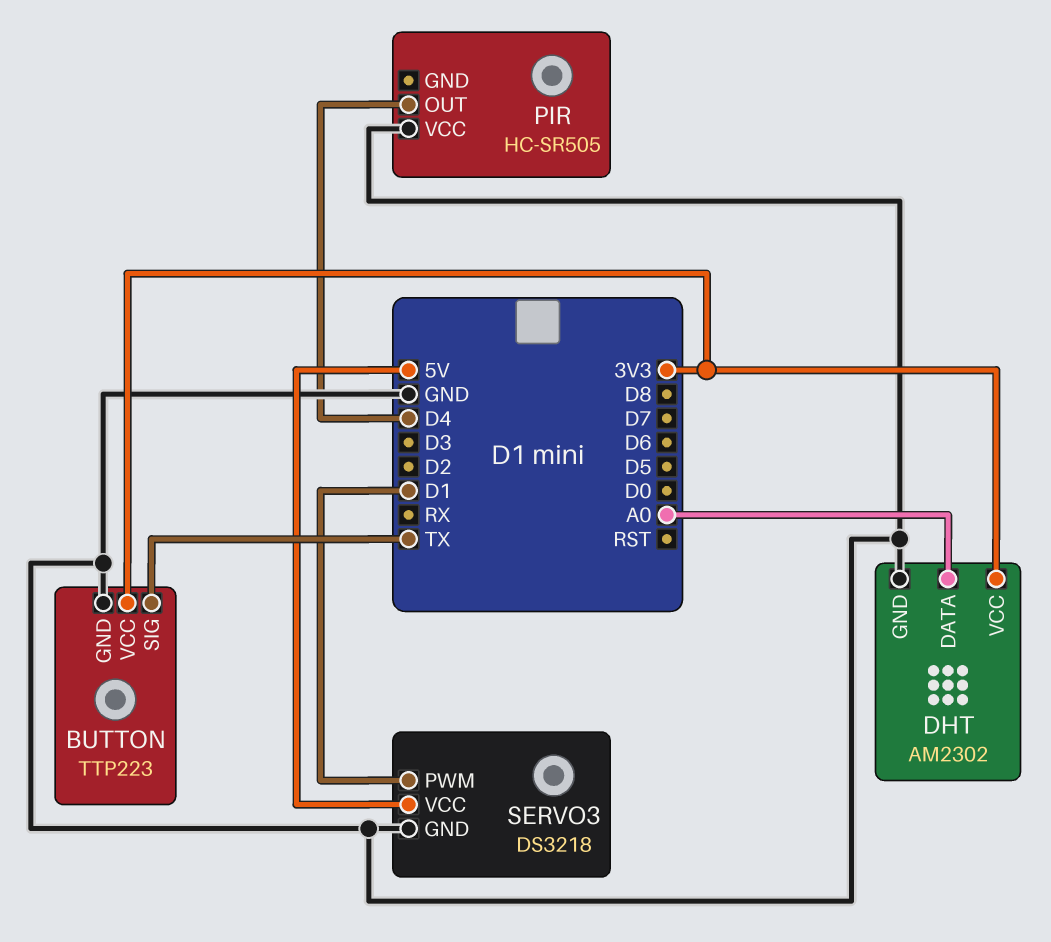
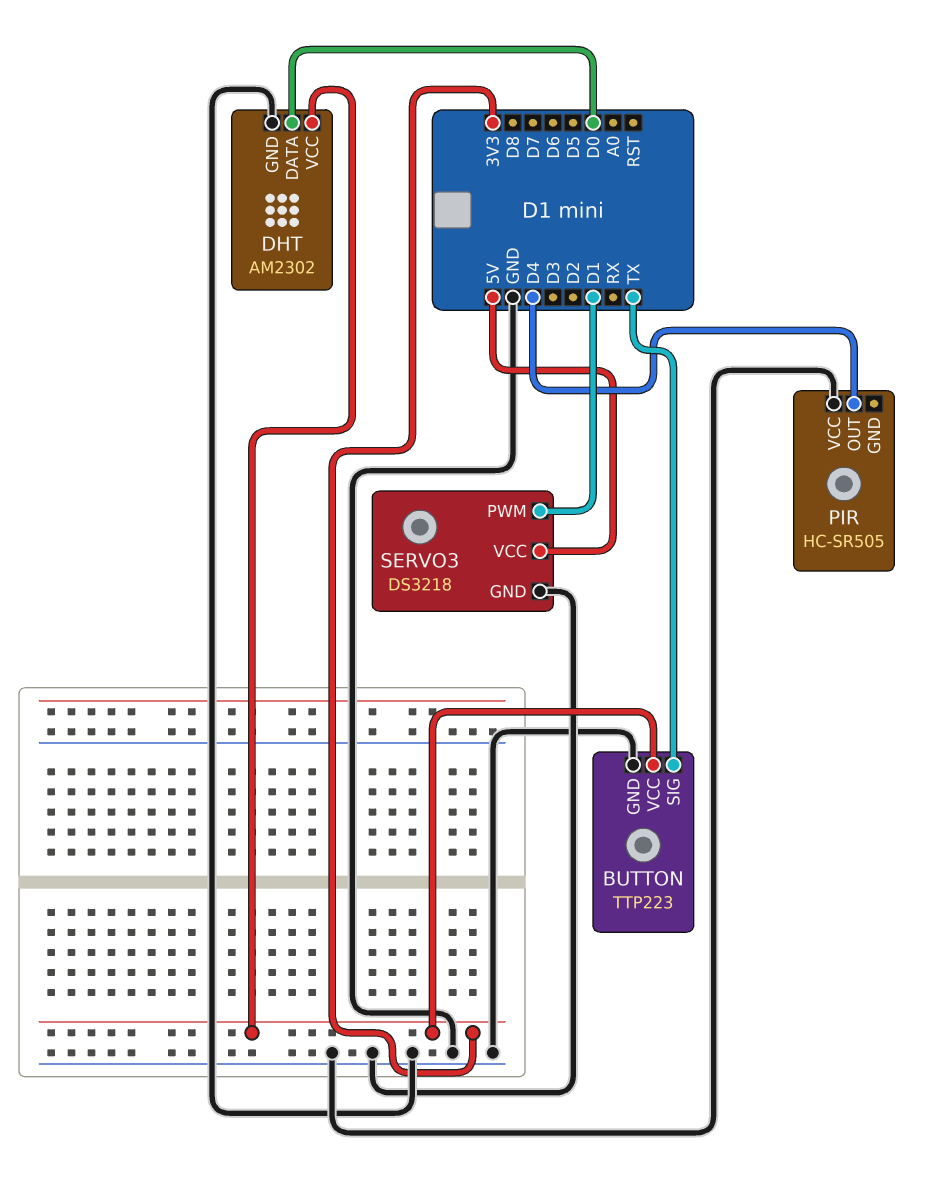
DHT pin DATA: A0 -> D0

